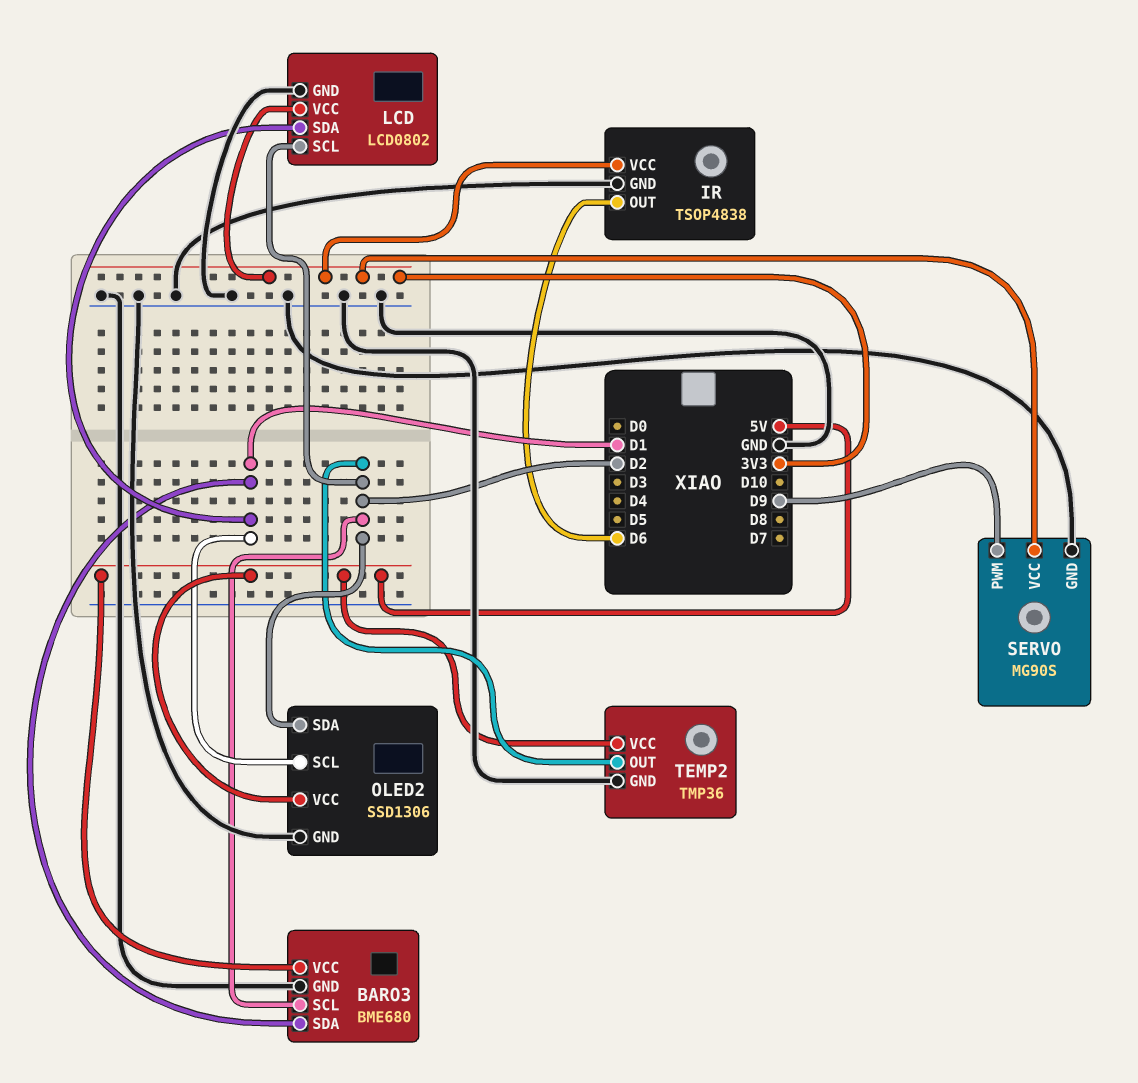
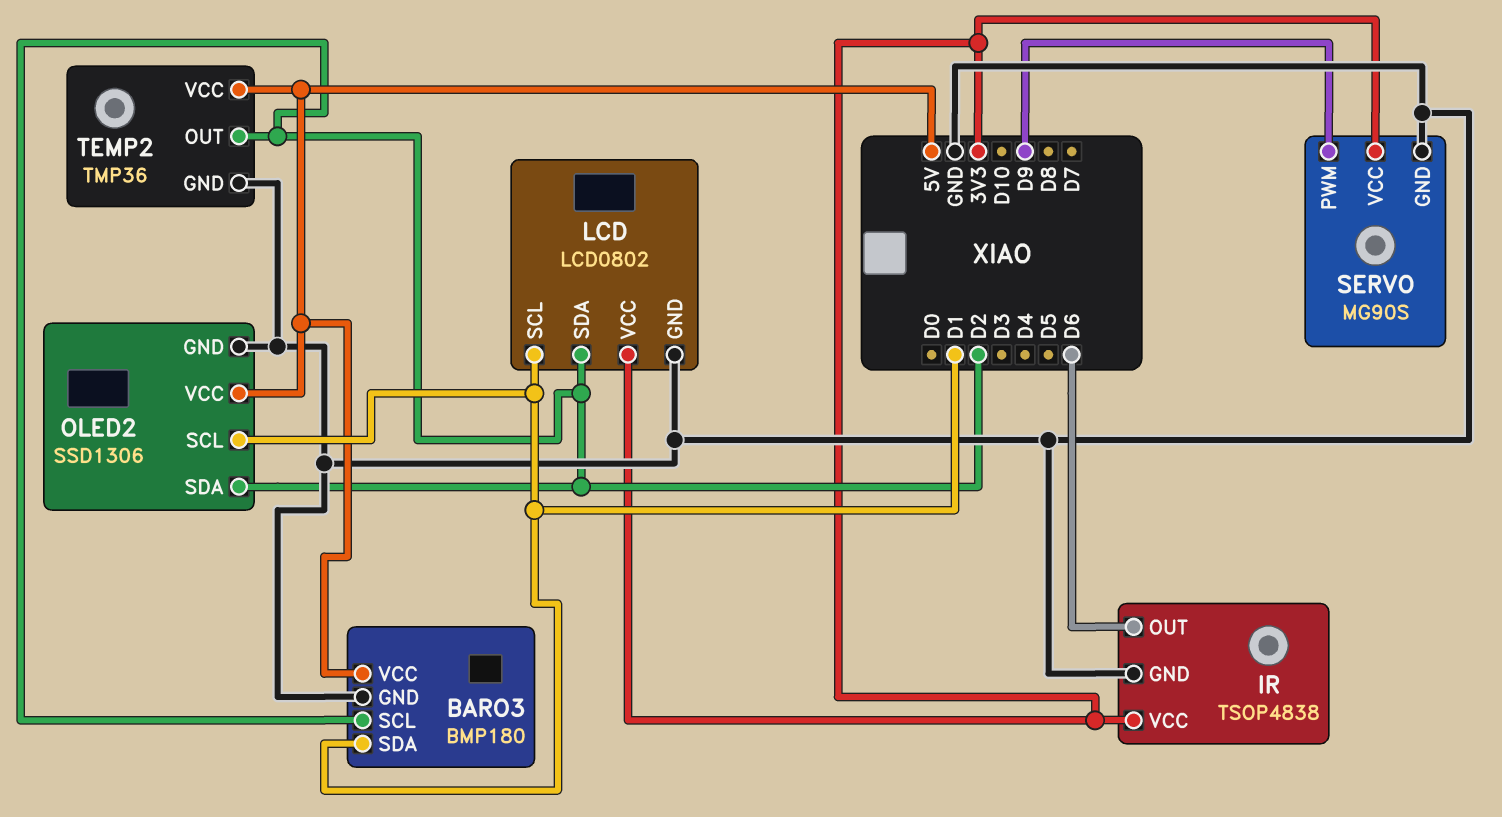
BARO3: BME680 -> BMP180
LCD pin SCL: D2 -> D1
LCD pin SDA: D1 -> D2

